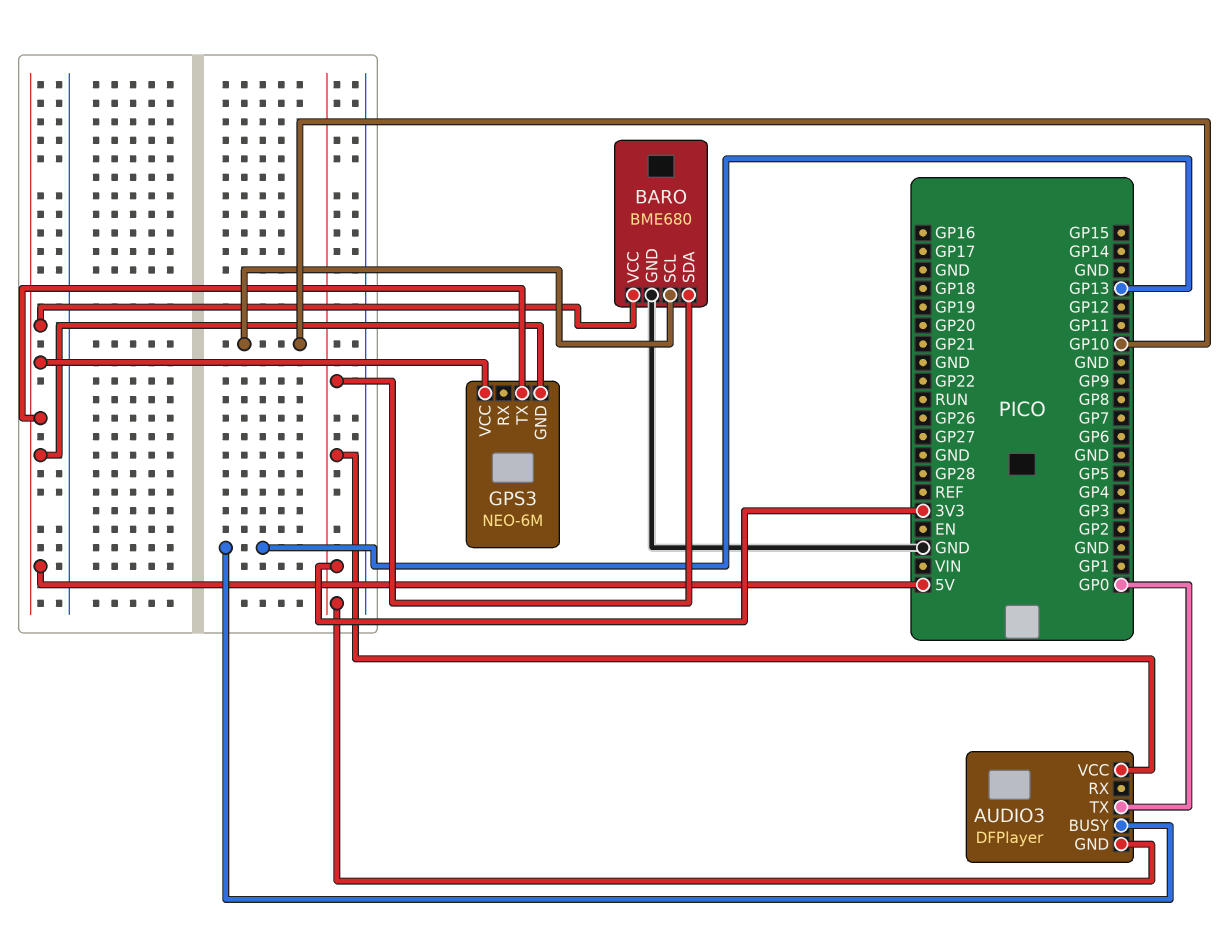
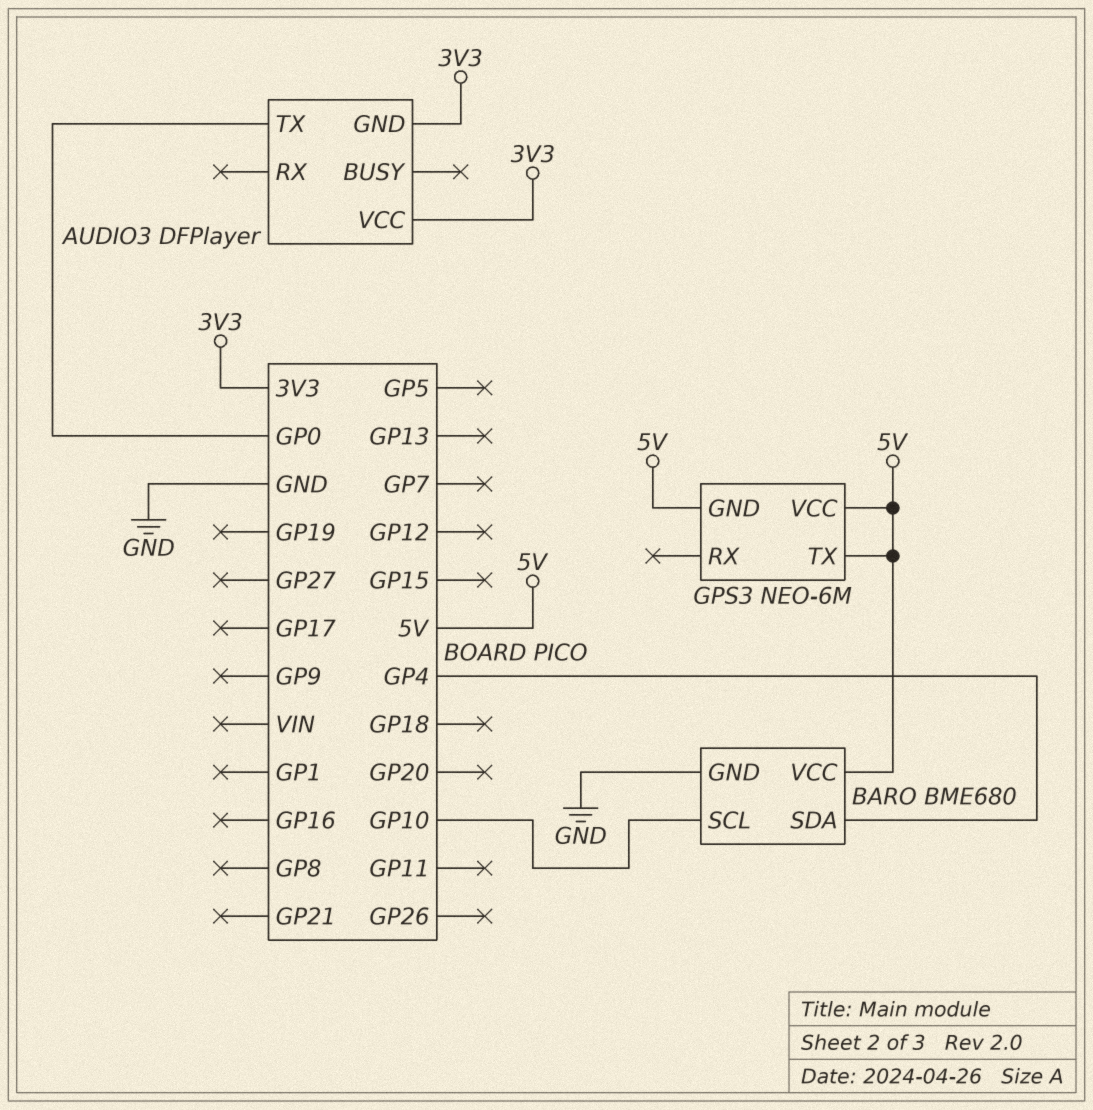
AUDIO3 pin BUSY: GP13 -> none
BARO pin SDA: 3V3 -> GP4

